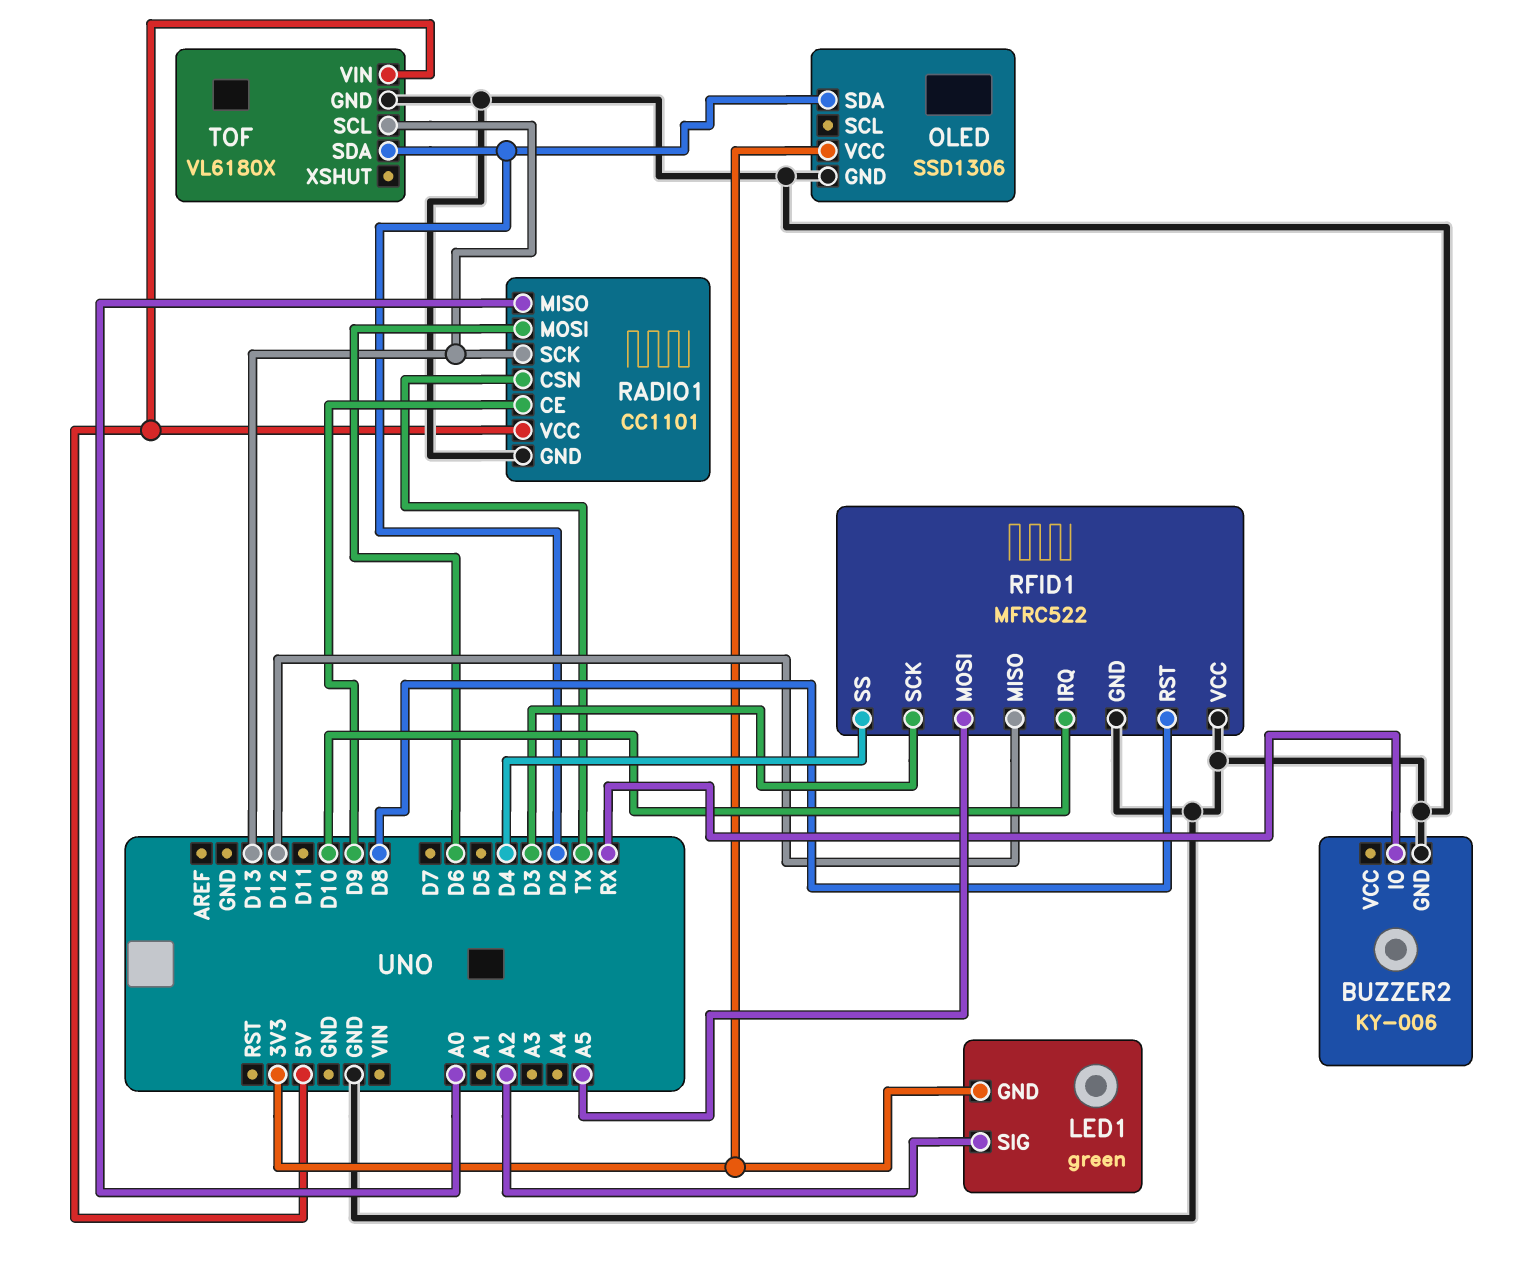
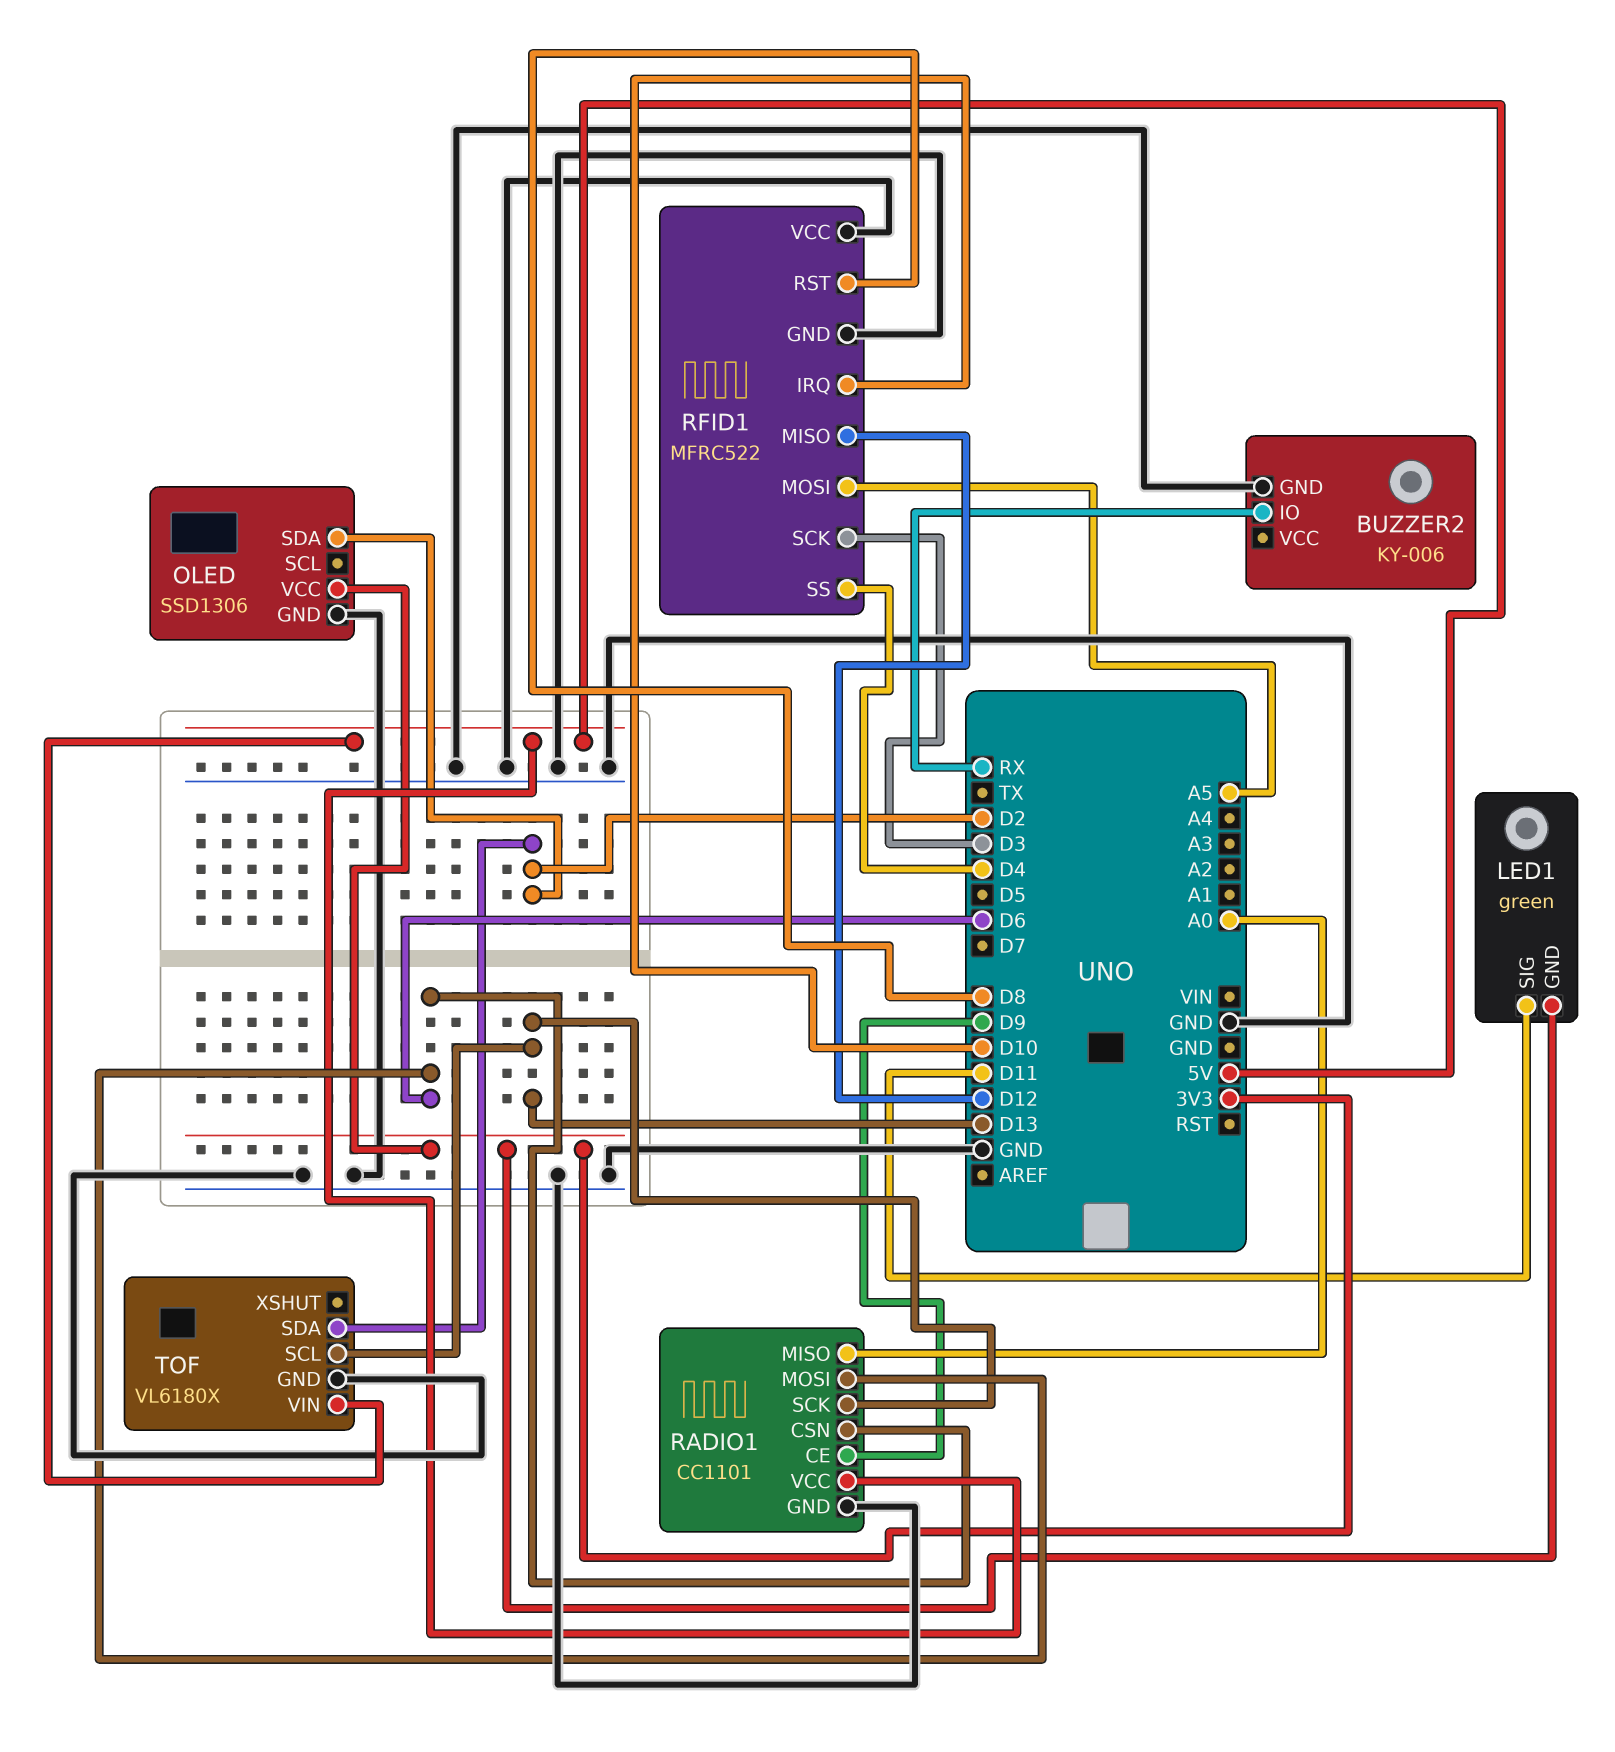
LED1 pin SIG: A2 -> D11
RADIO1 pin CSN: TX -> D6

